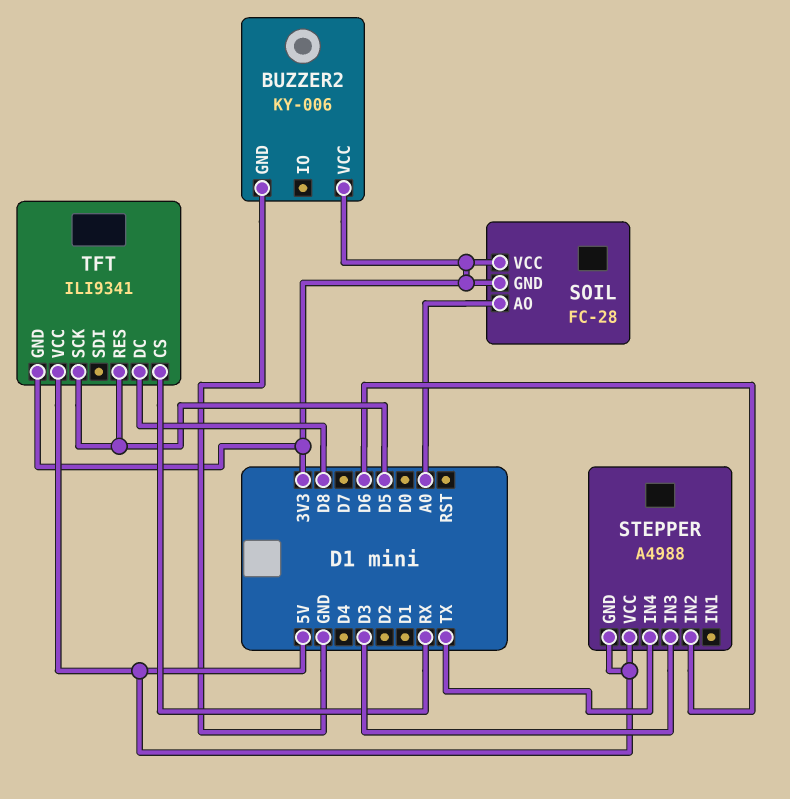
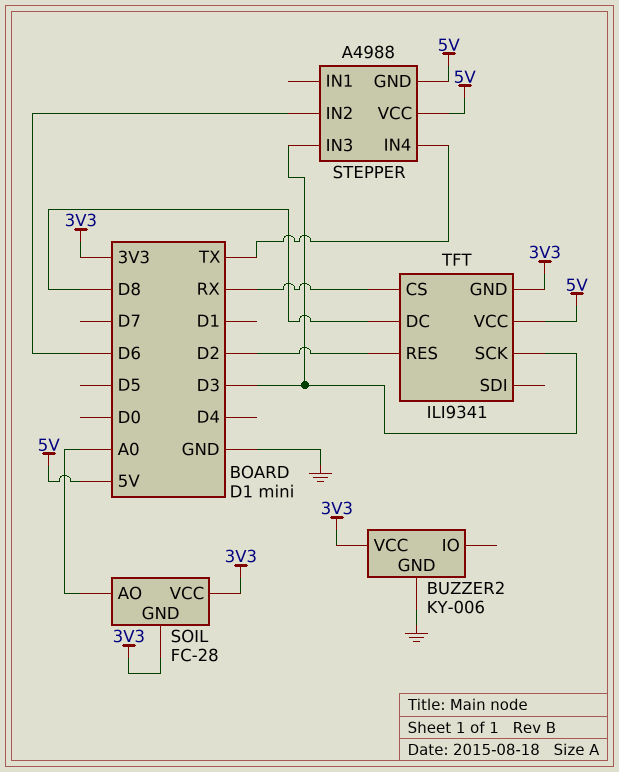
TFT pin RES: D5 -> D2
TFT pin SCK: D5 -> D3

